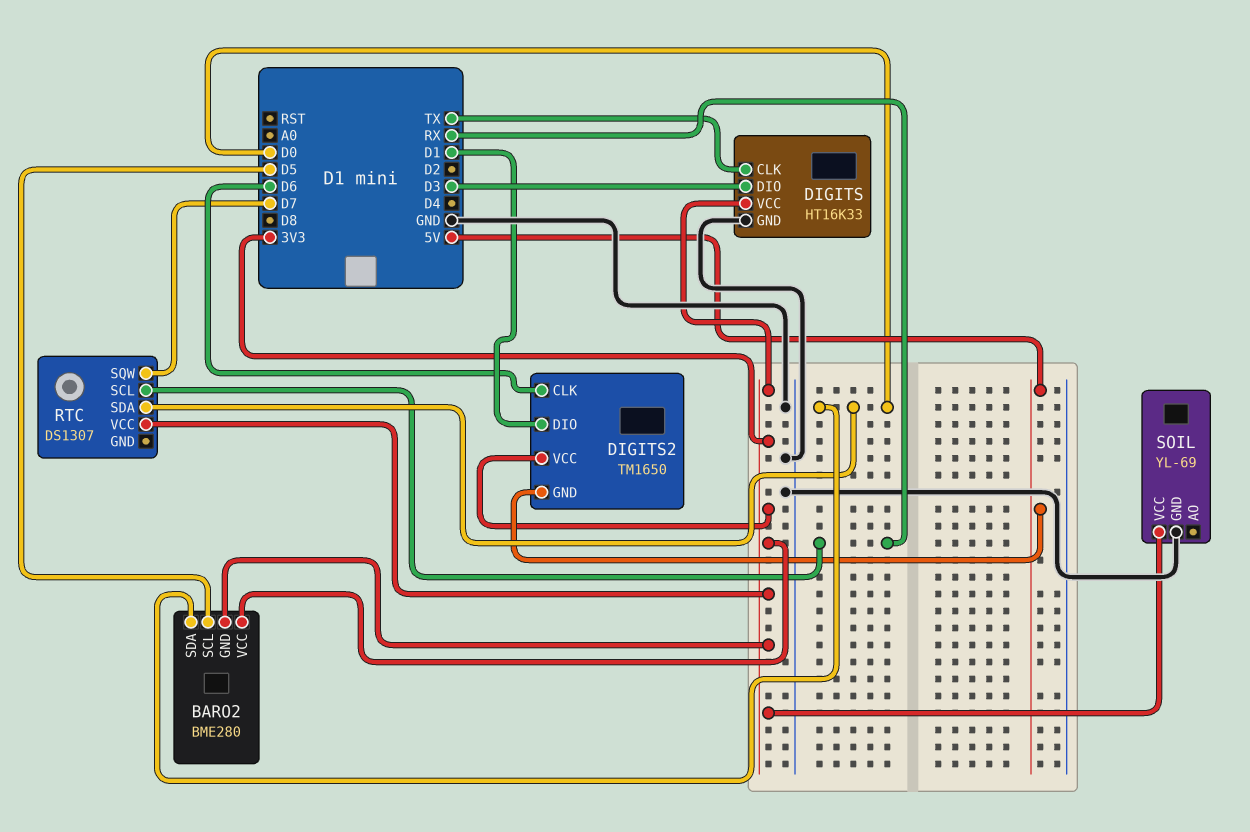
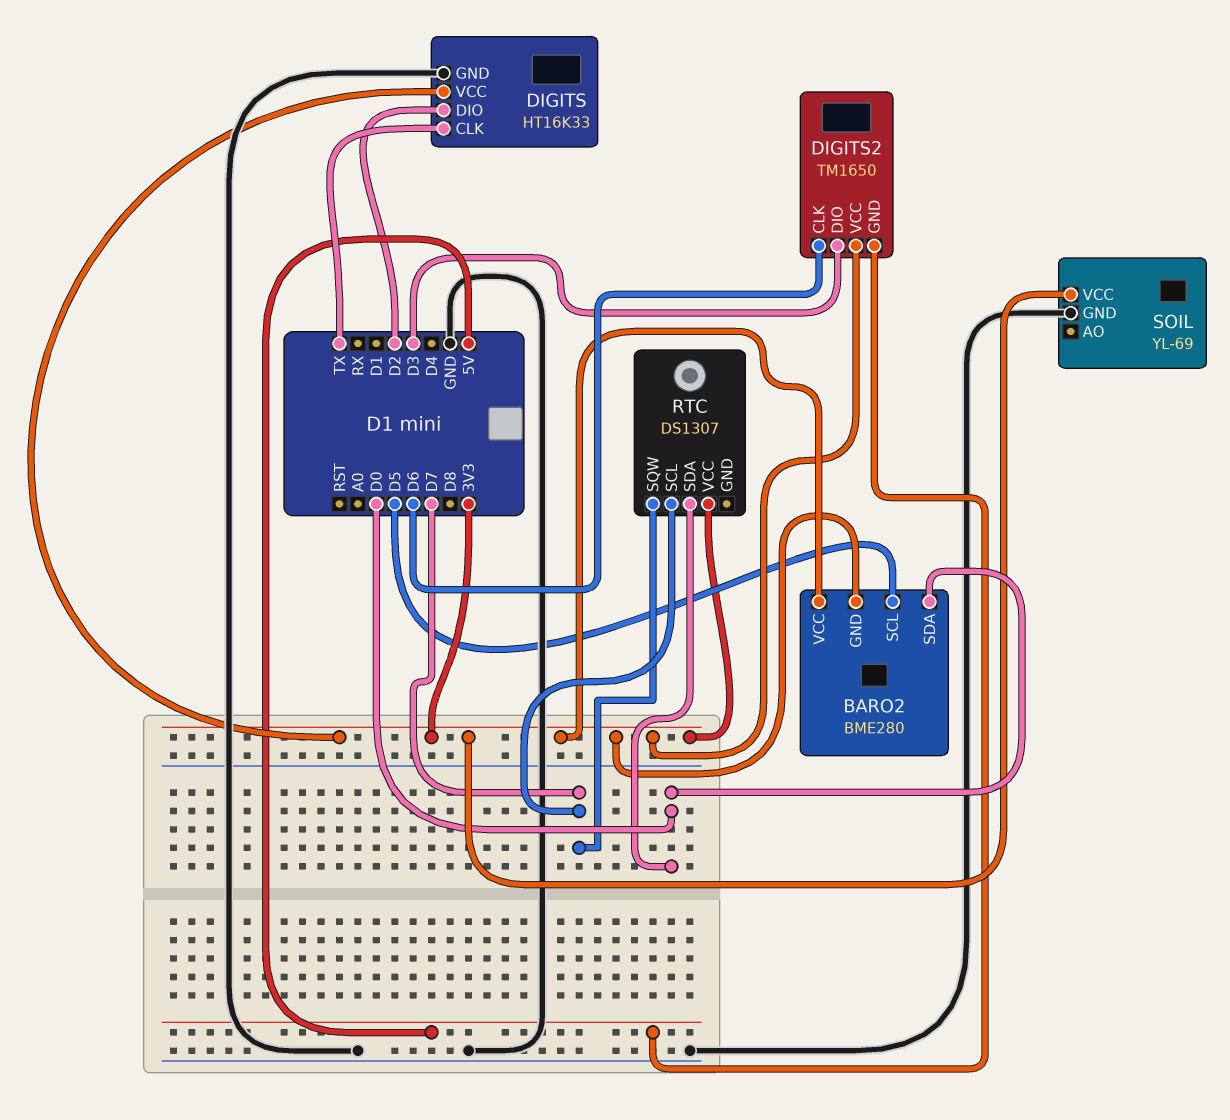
DIGITS pin DIO: D3 -> D2
DIGITS2 pin DIO: D1 -> D3
RTC pin SCL: RX -> D7

